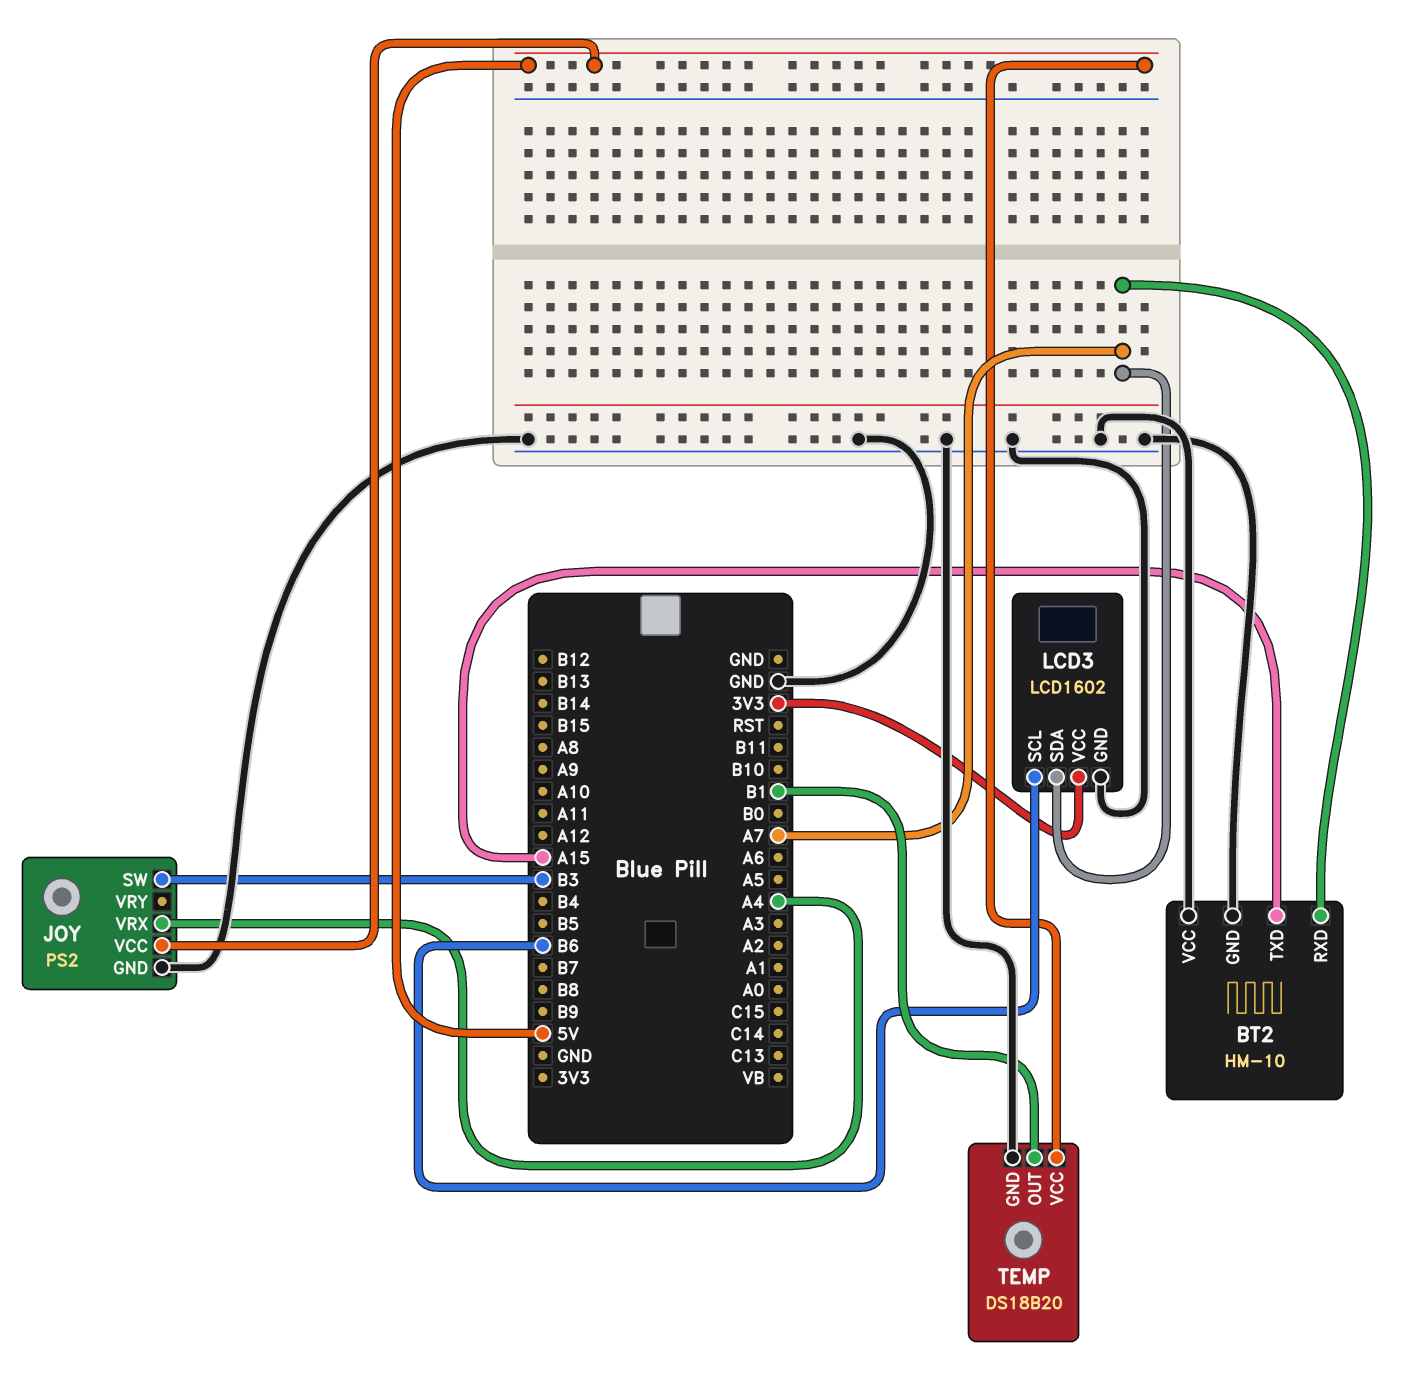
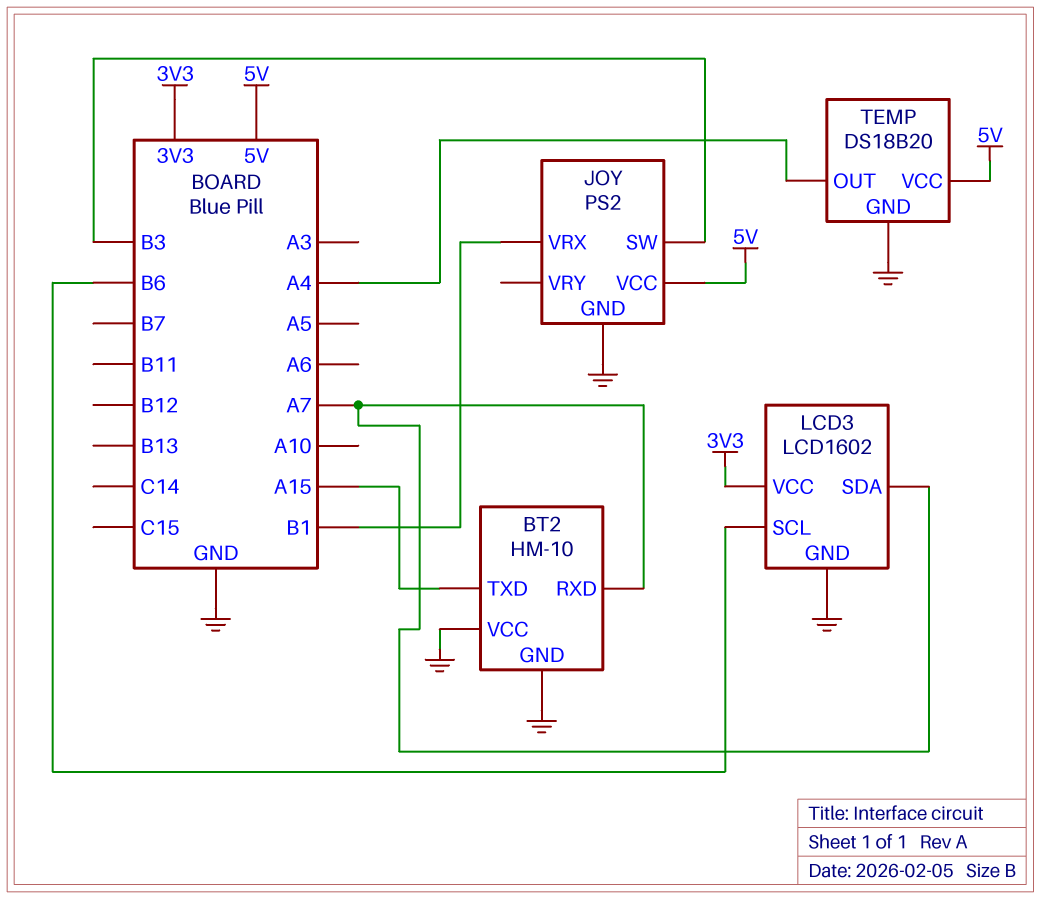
JOY pin VRX: A4 -> B1
TEMP pin OUT: B1 -> A4

